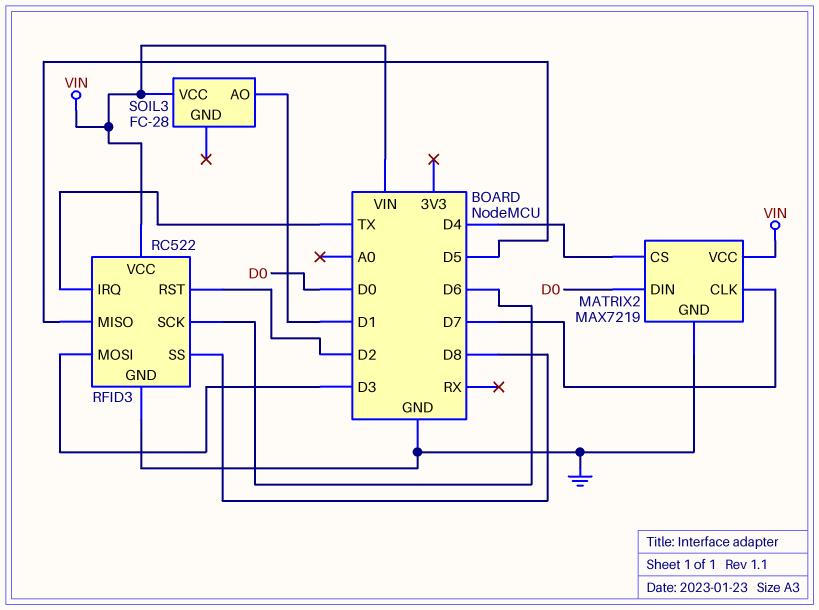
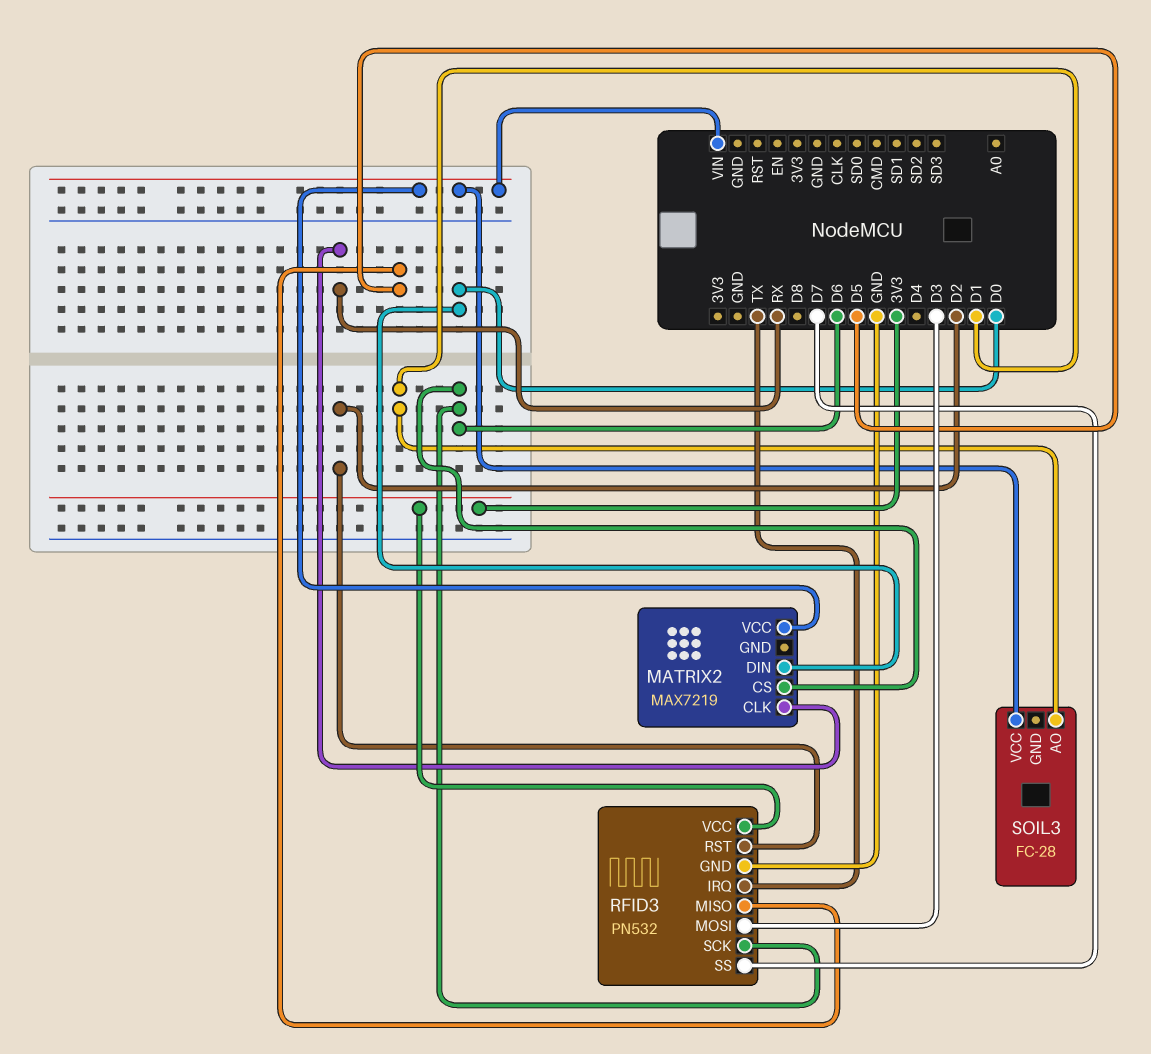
MATRIX2 pin CLK: D7 -> RX
MATRIX2 pin CS: D4 -> D6
MATRIX2 pin GND: GND -> none
RFID3: RC522 -> PN532
RFID3 pin SS: D8 -> D7
RFID3 pin VCC: VIN -> 3V3

